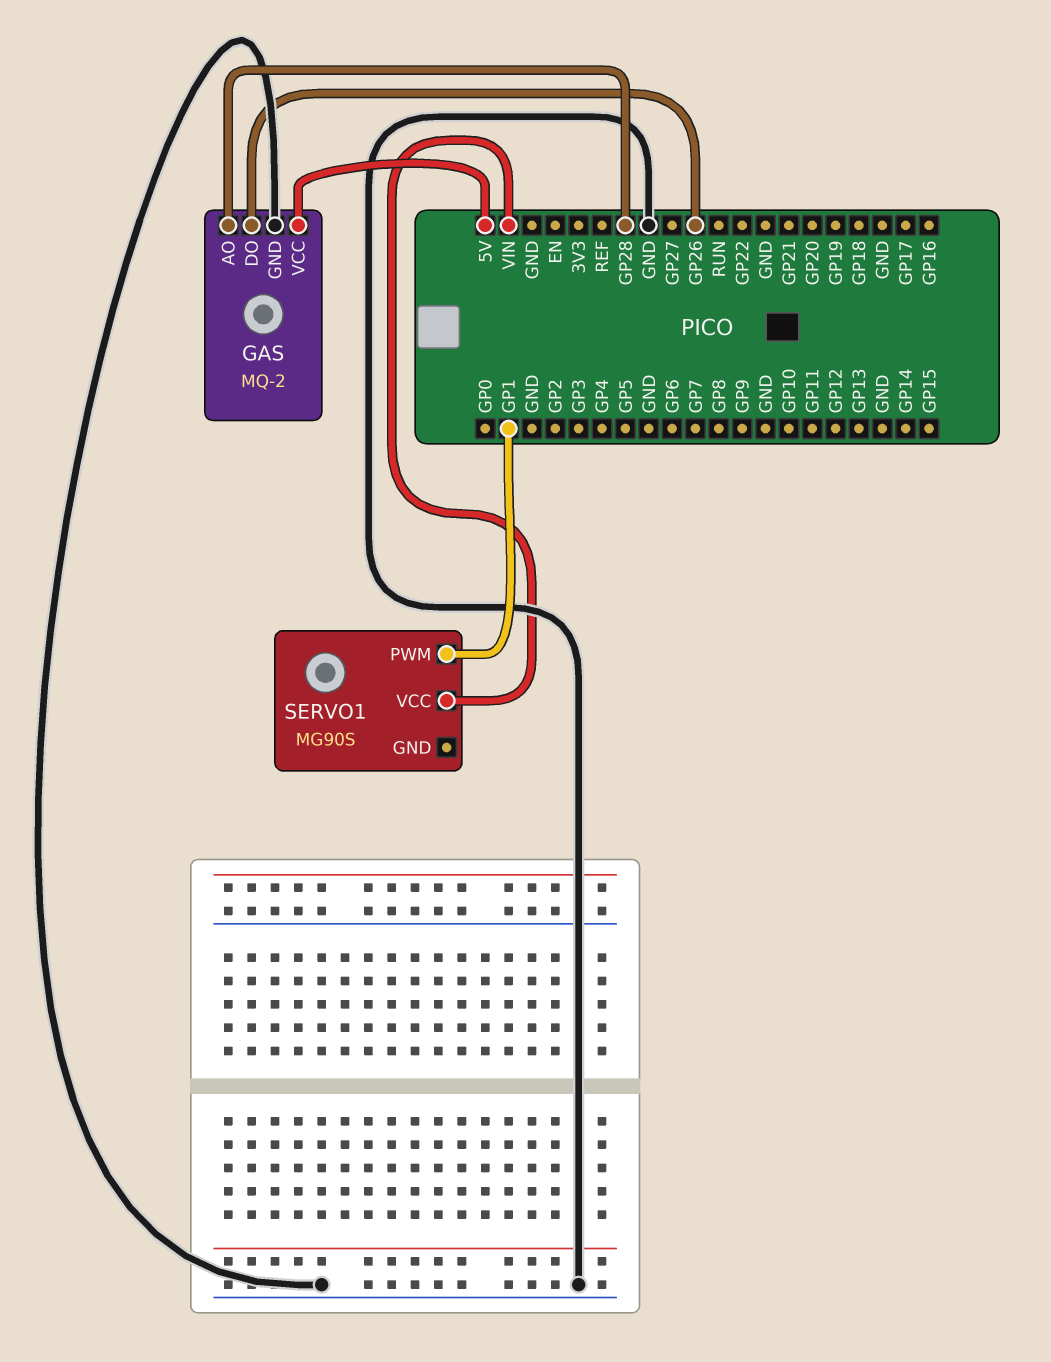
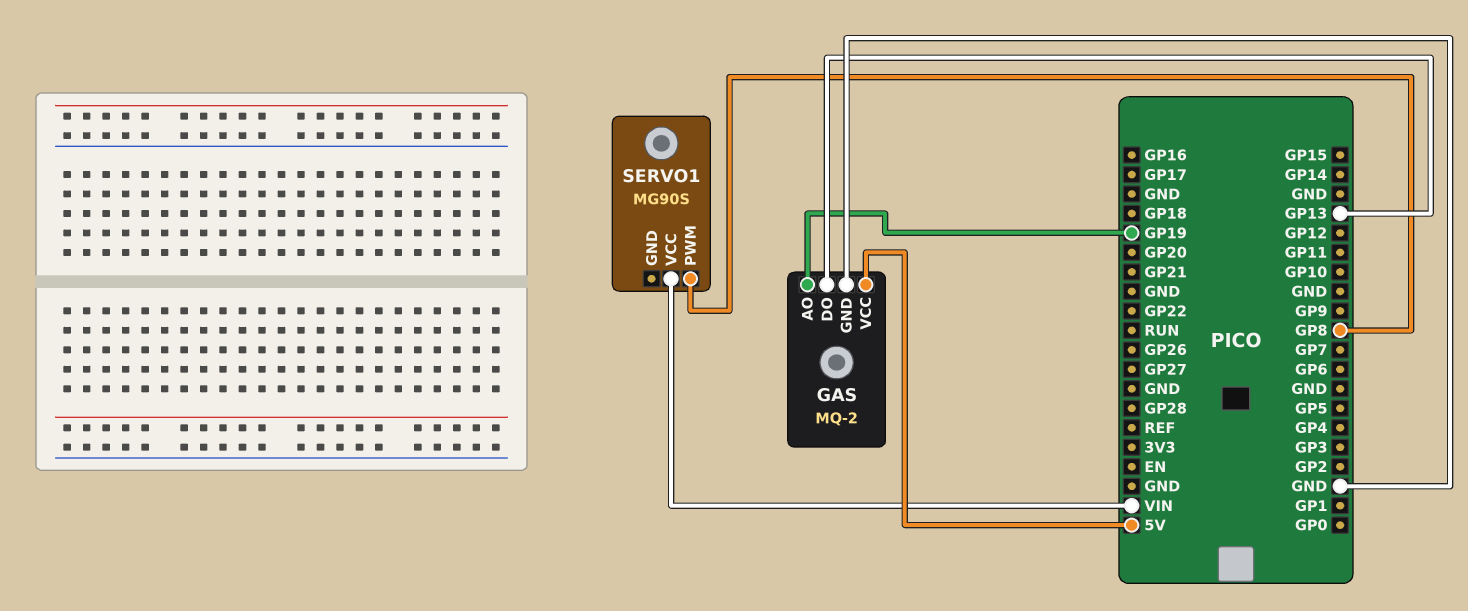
GAS pin AO: GP28 -> GP19
GAS pin DO: GP26 -> GP13
SERVO1 pin PWM: GP1 -> GP8

